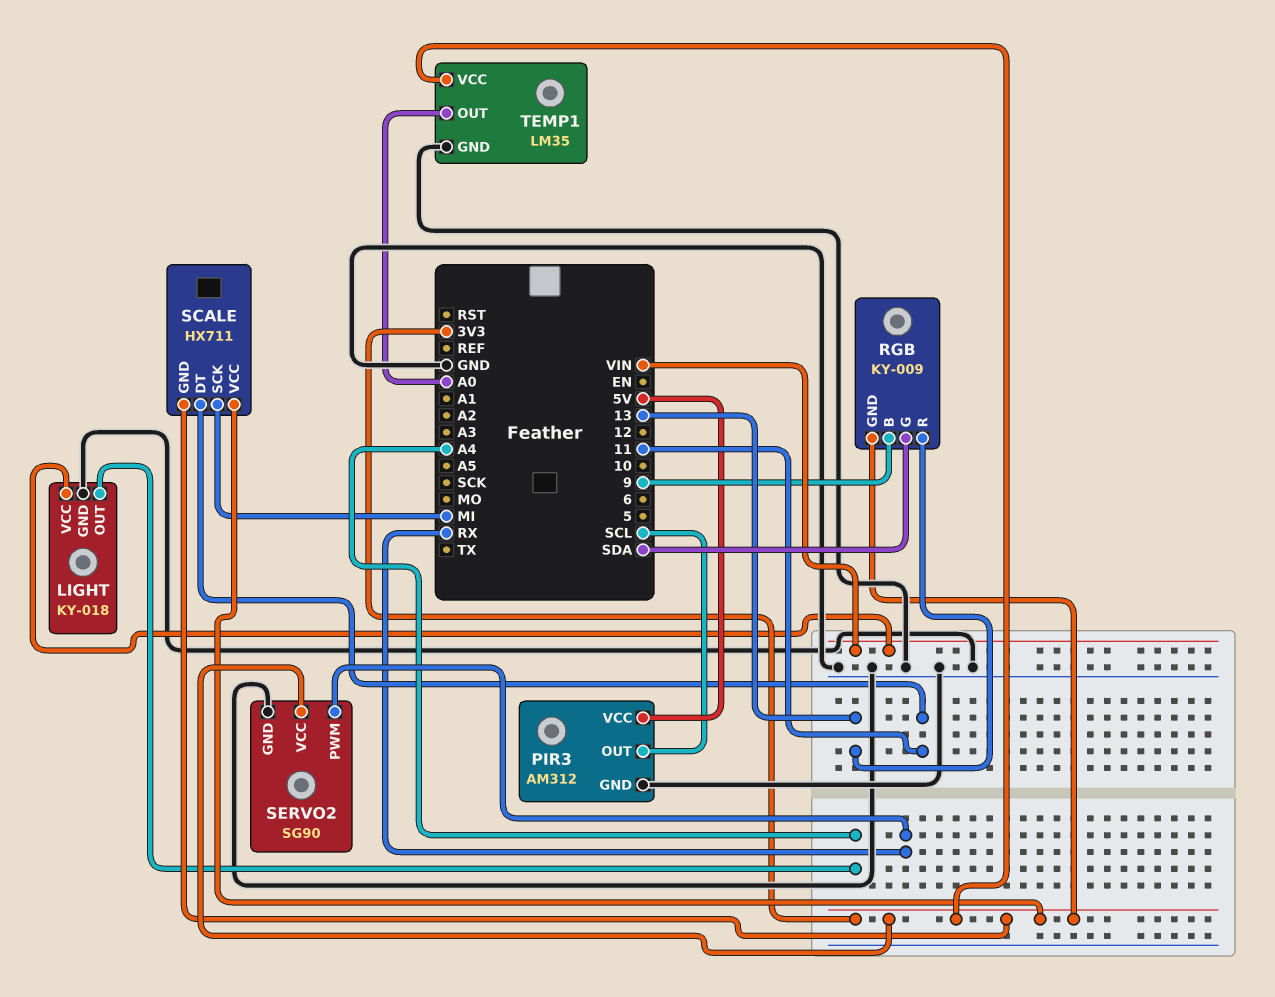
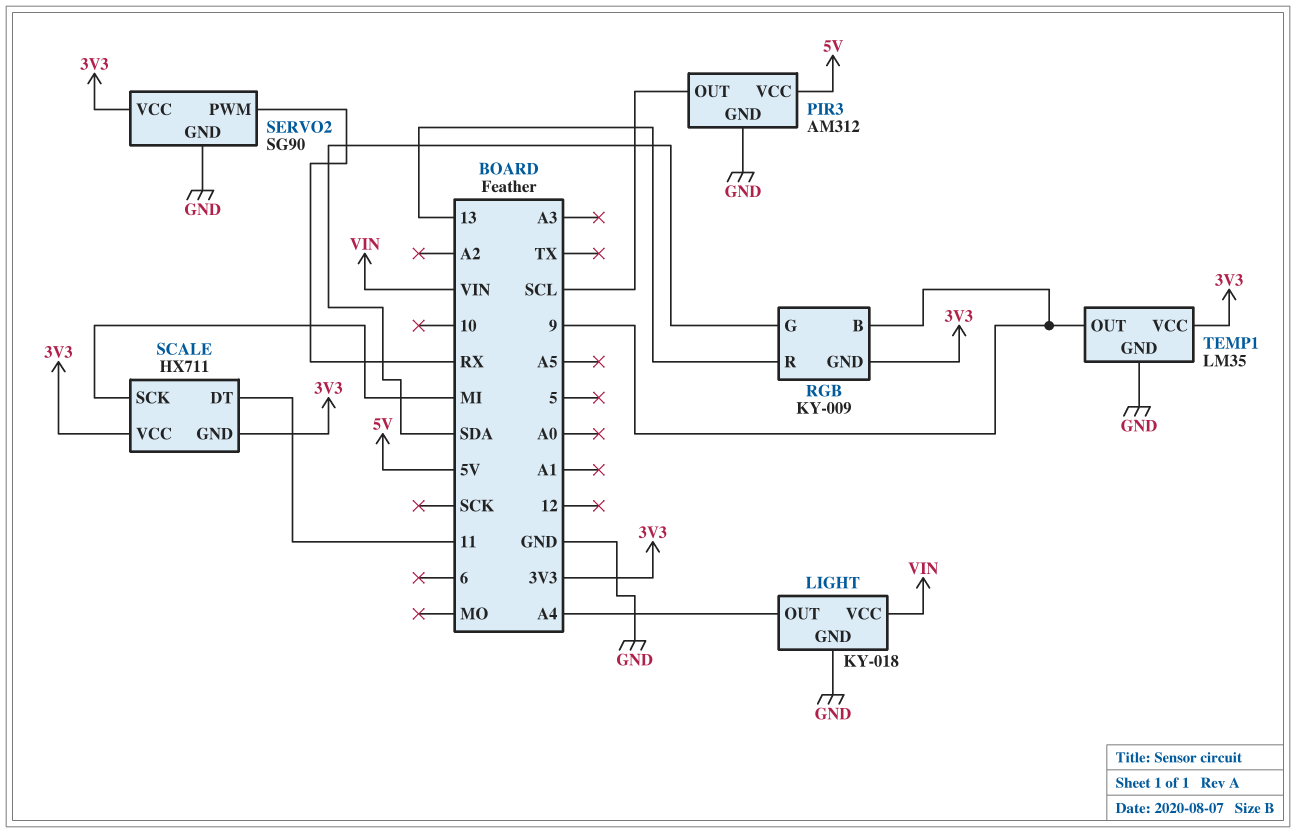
TEMP1 pin OUT: A0 -> 9

